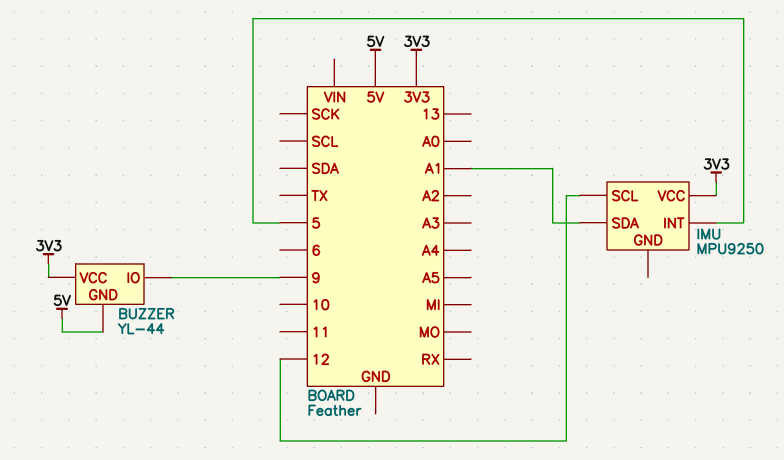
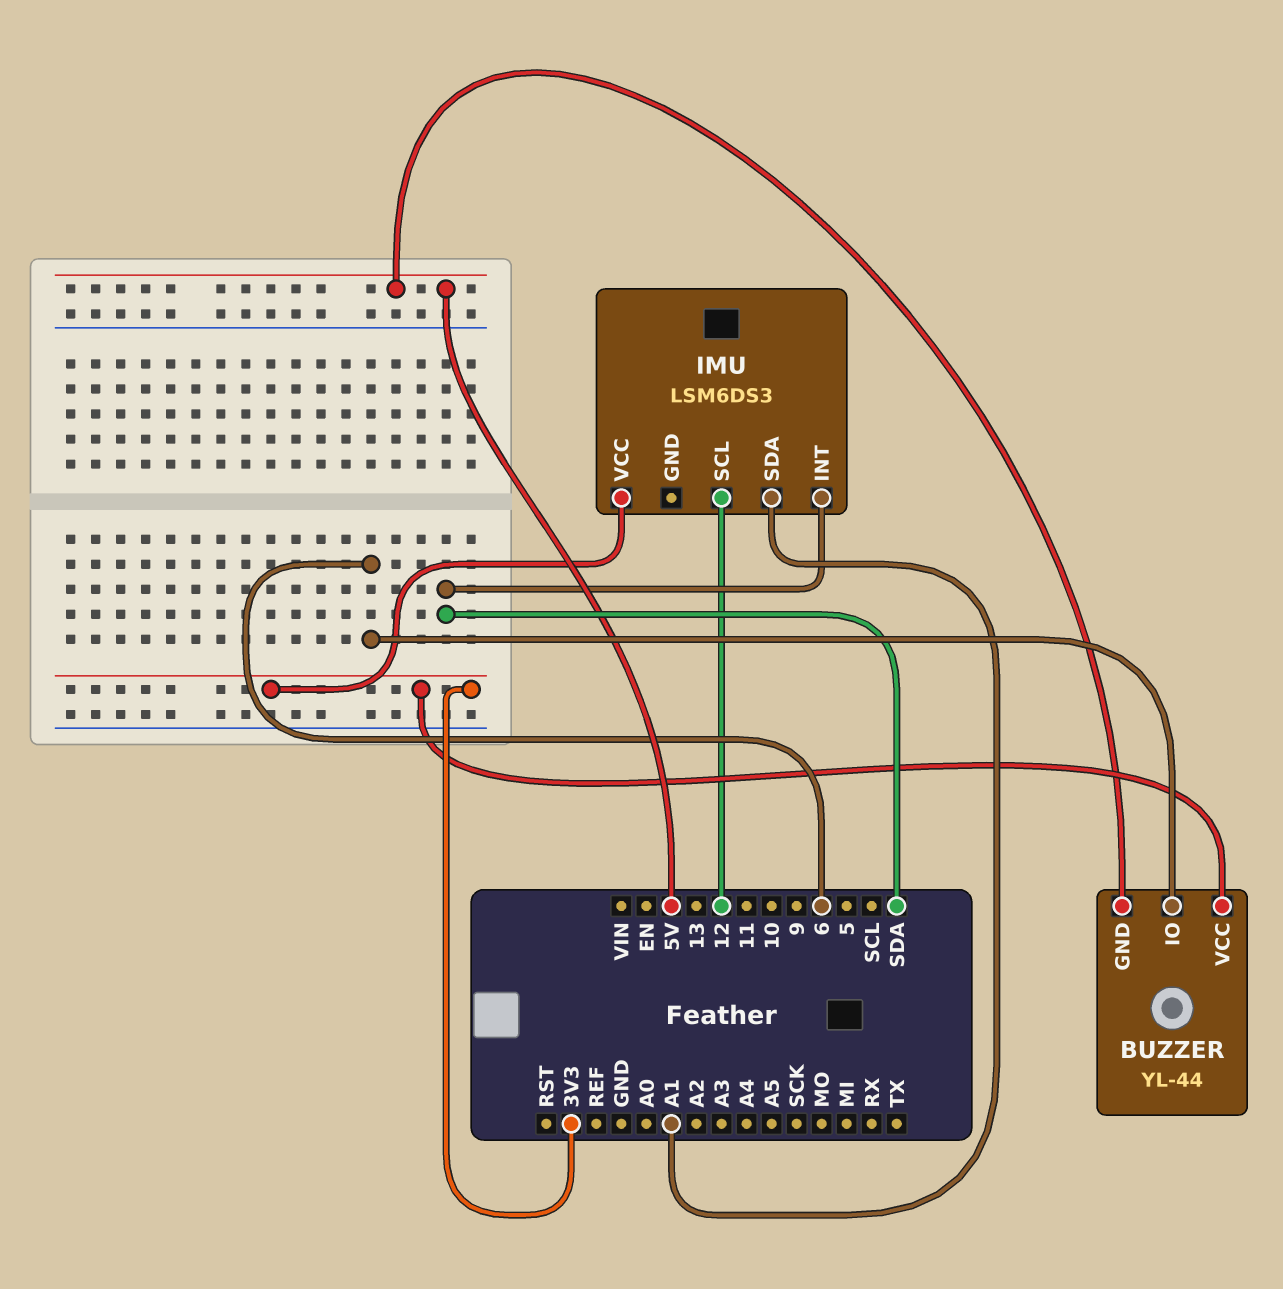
BUZZER pin IO: 9 -> 6
IMU: MPU9250 -> LSM6DS3
IMU pin INT: 5 -> SDA

